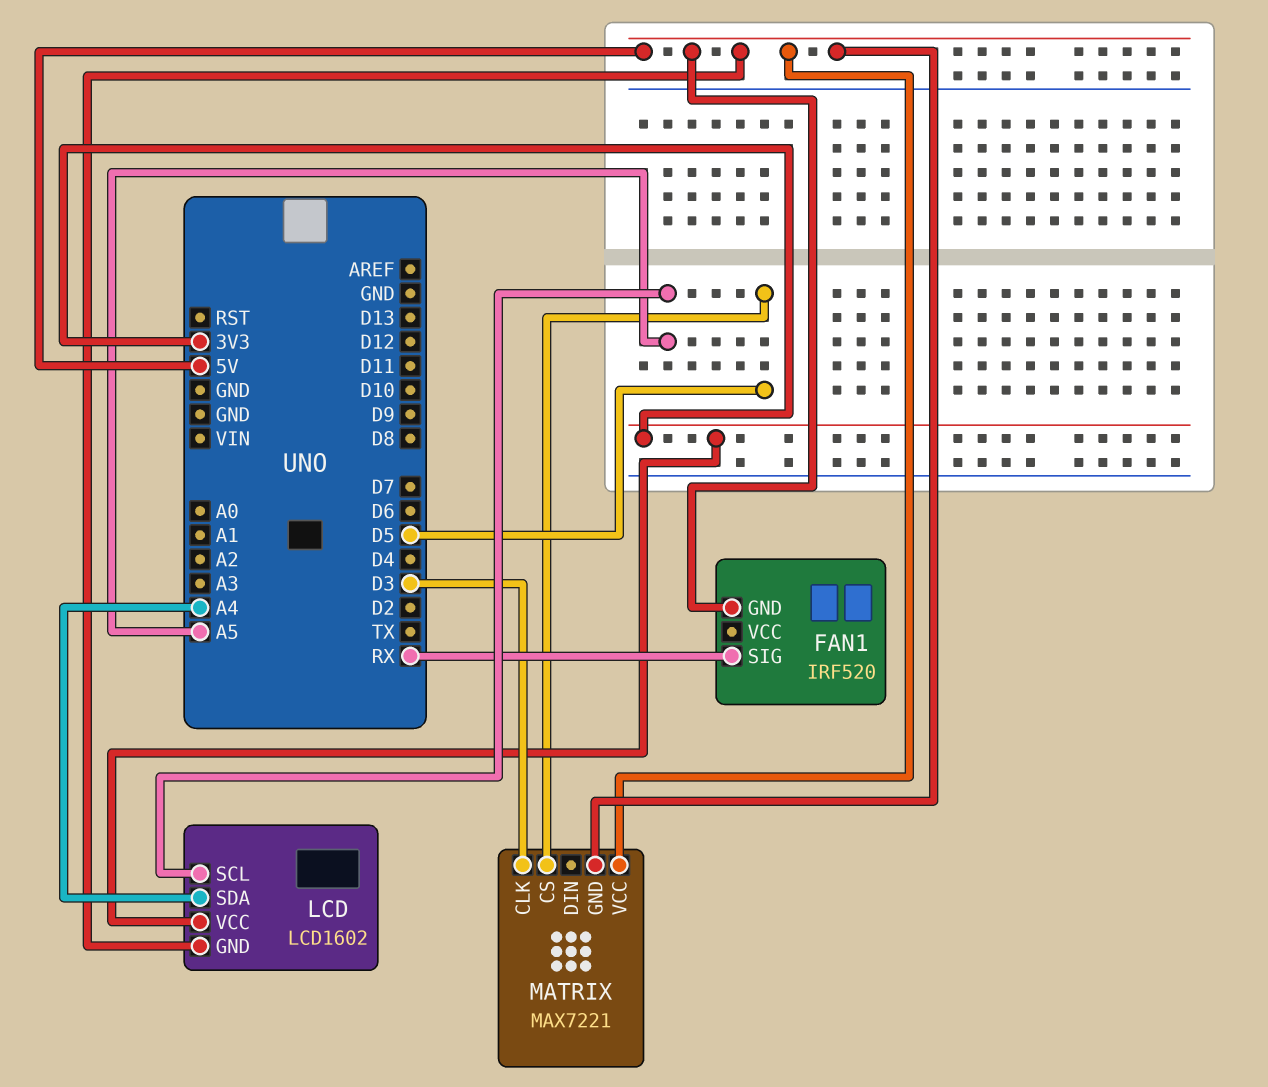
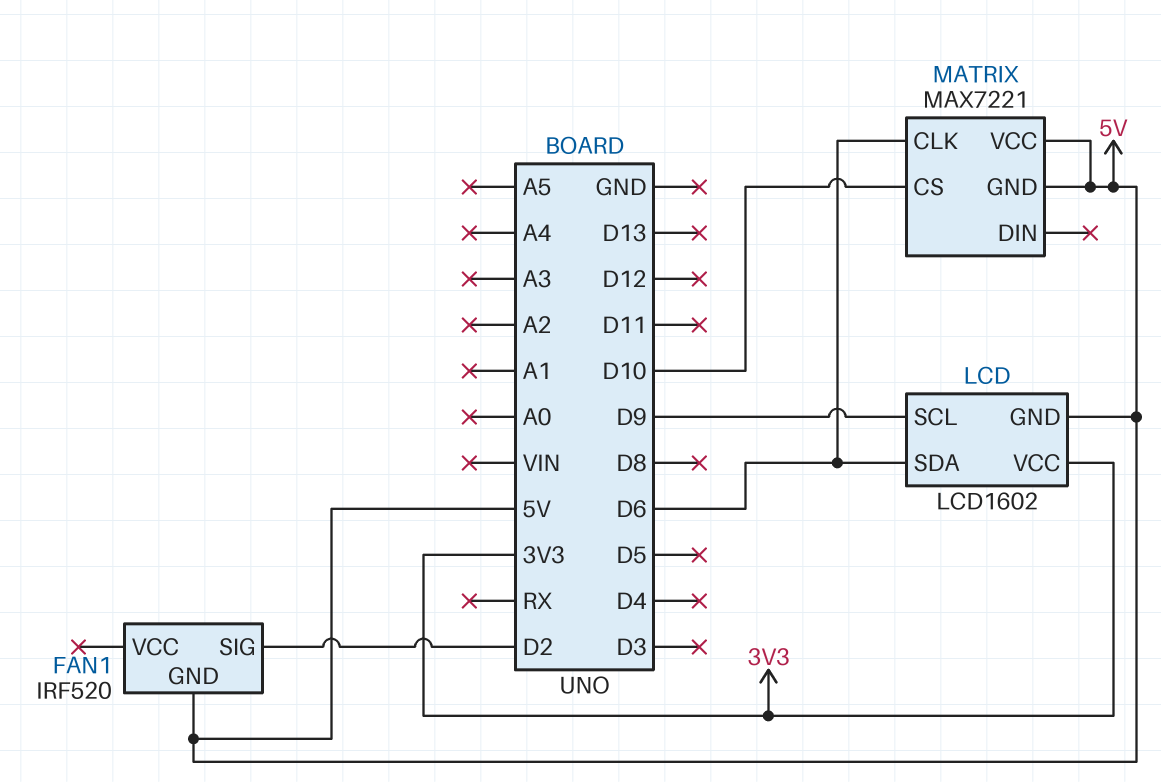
FAN1 pin SIG: RX -> D2
LCD pin SCL: A5 -> D9
LCD pin SDA: A4 -> D6
MATRIX pin CLK: D3 -> D6
MATRIX pin CS: D5 -> D10

